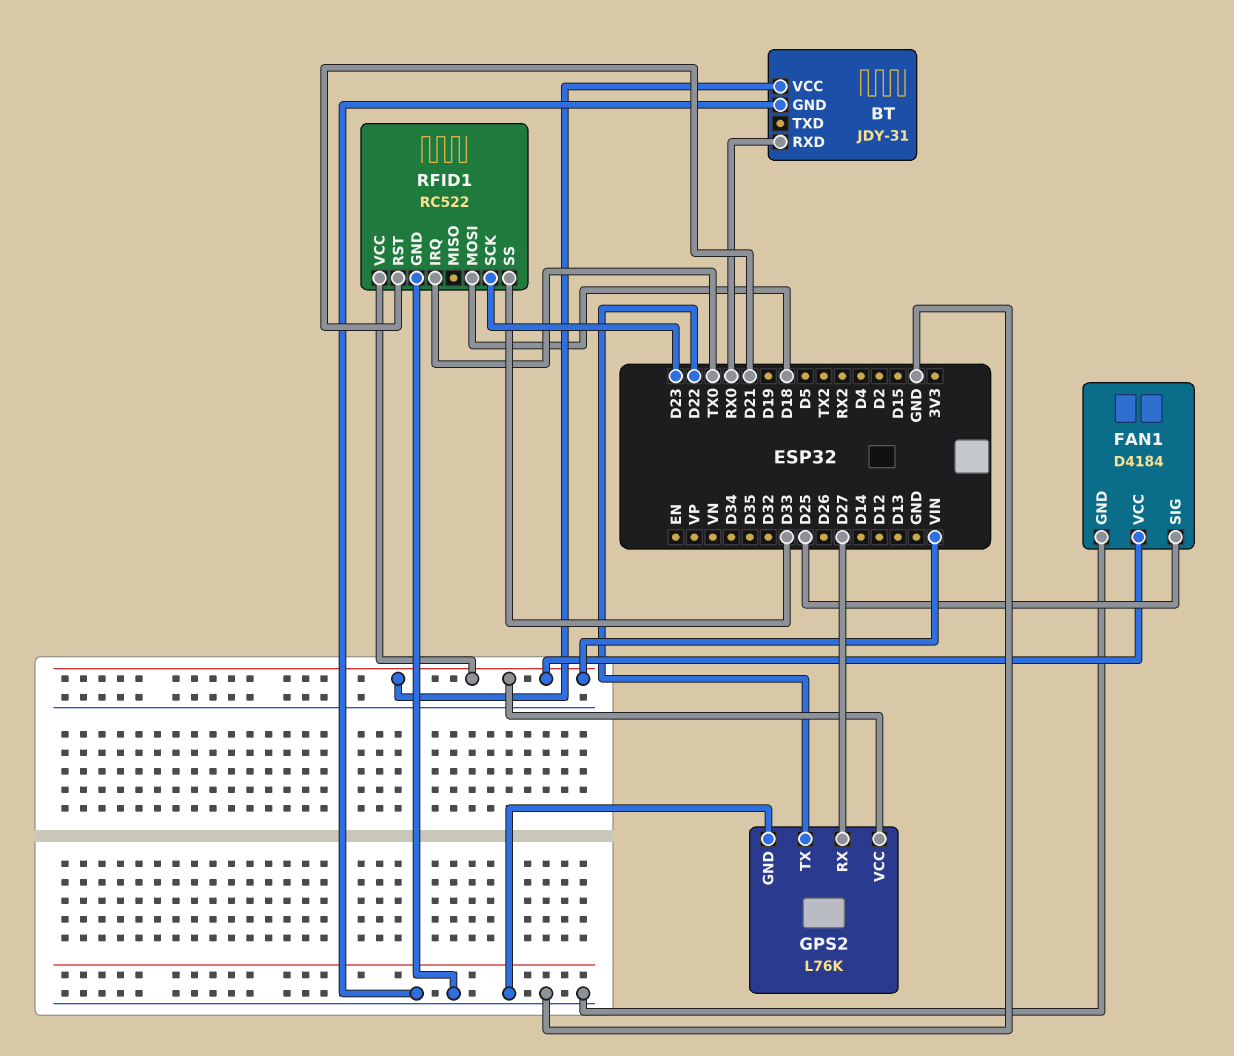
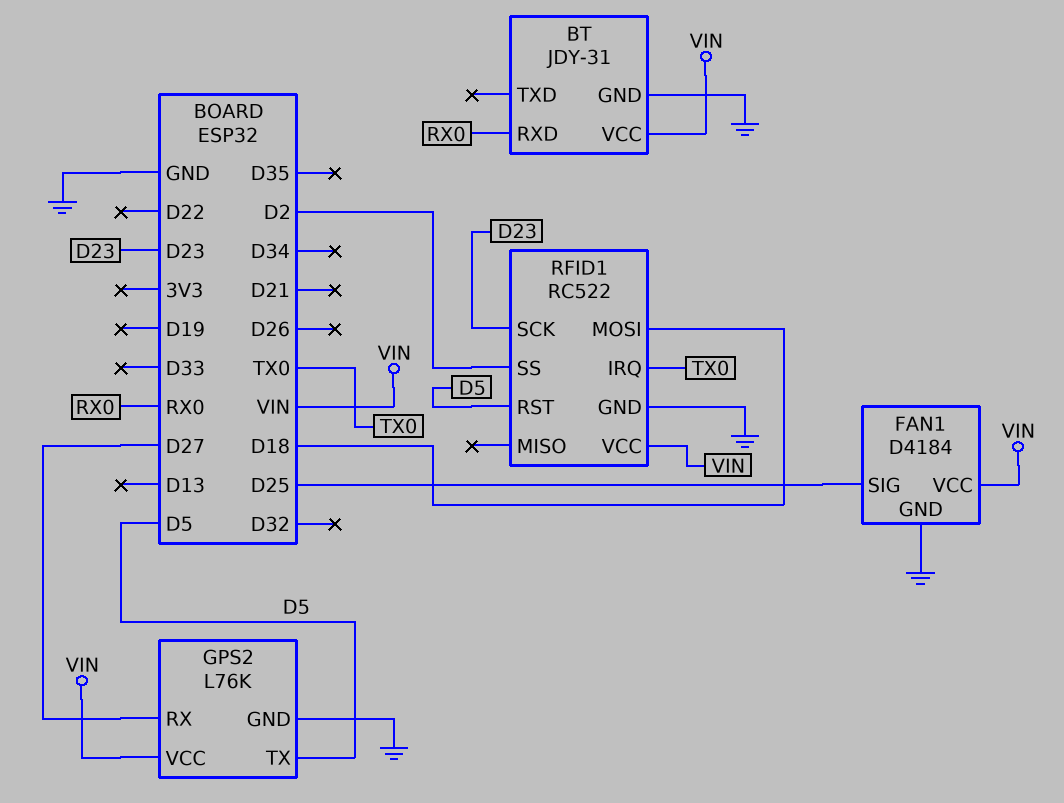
GPS2 pin TX: D22 -> D5
RFID1 pin RST: D21 -> D5
RFID1 pin SS: D33 -> D2

